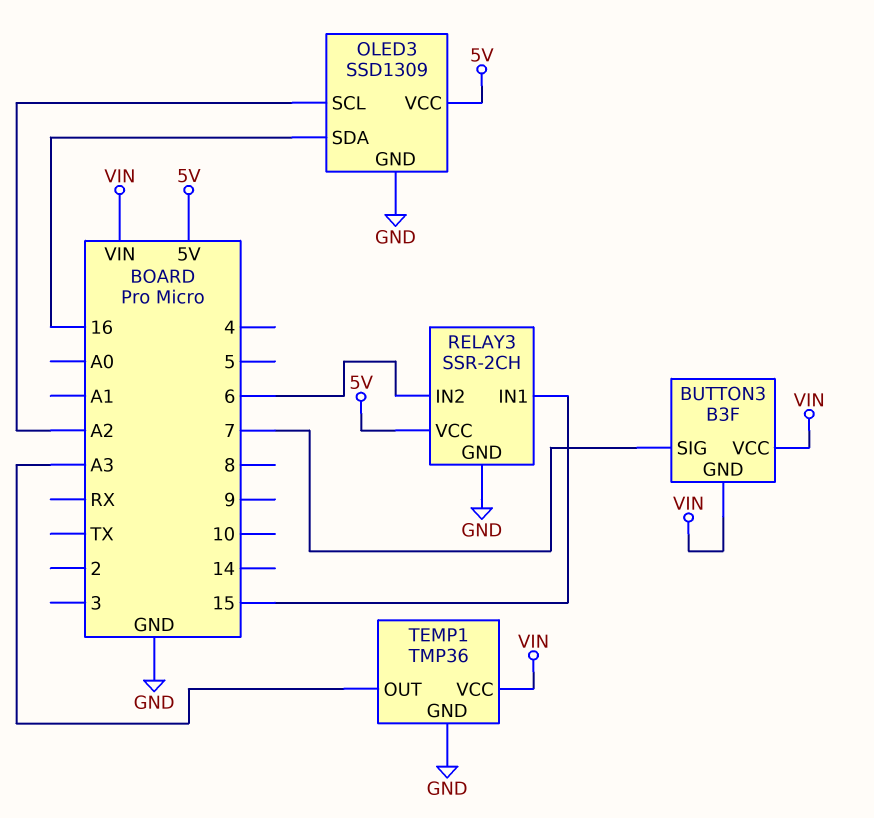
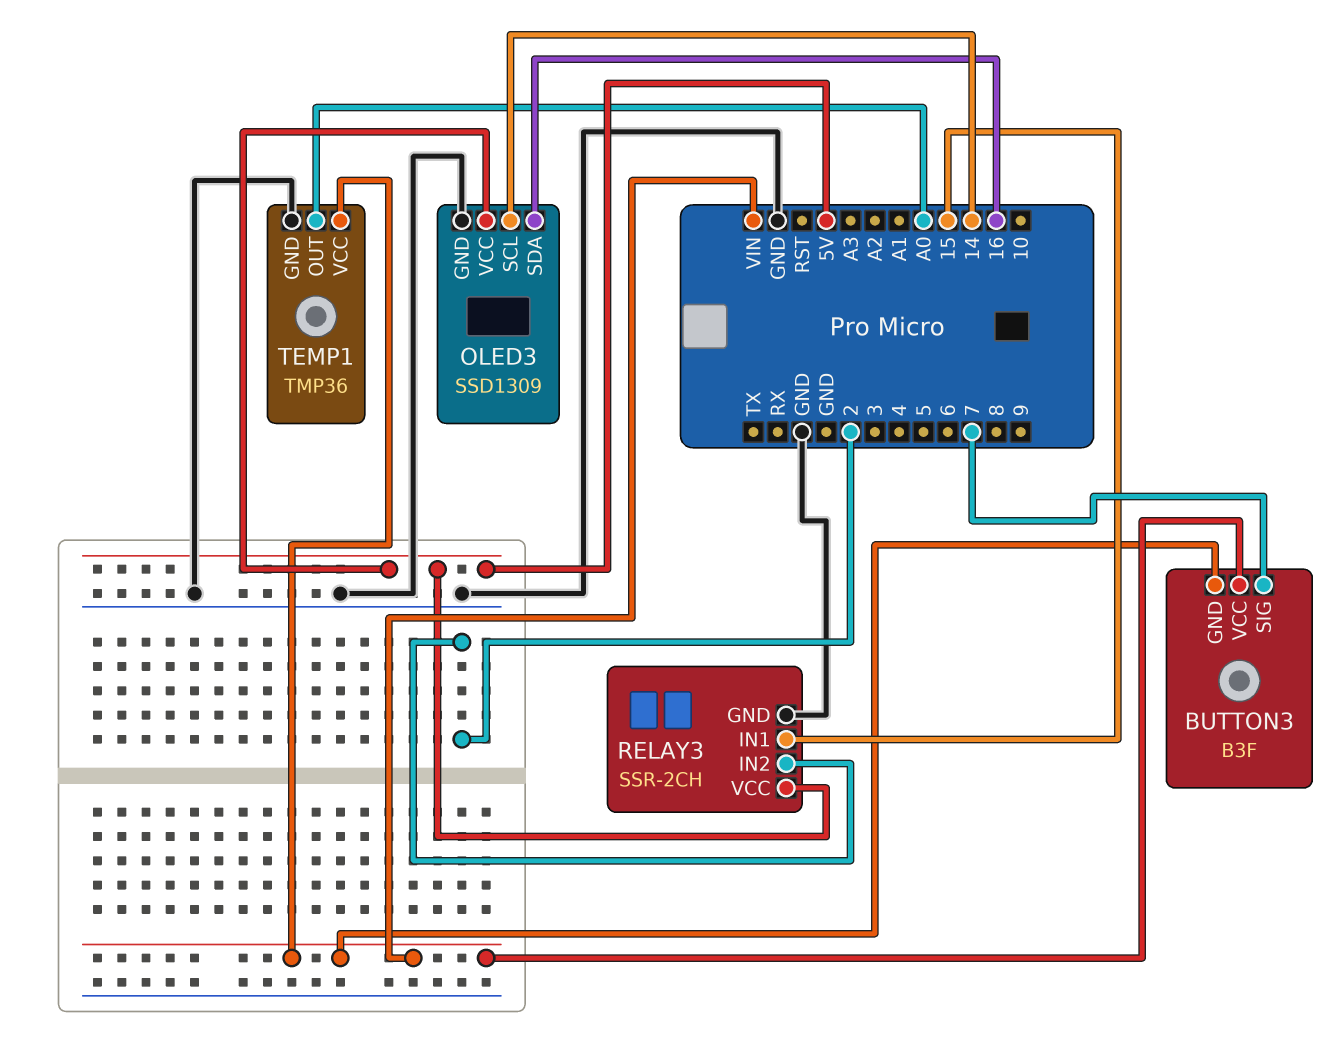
OLED3 pin SCL: A2 -> 14
RELAY3 pin IN2: 6 -> 2
TEMP1 pin OUT: A3 -> A0

